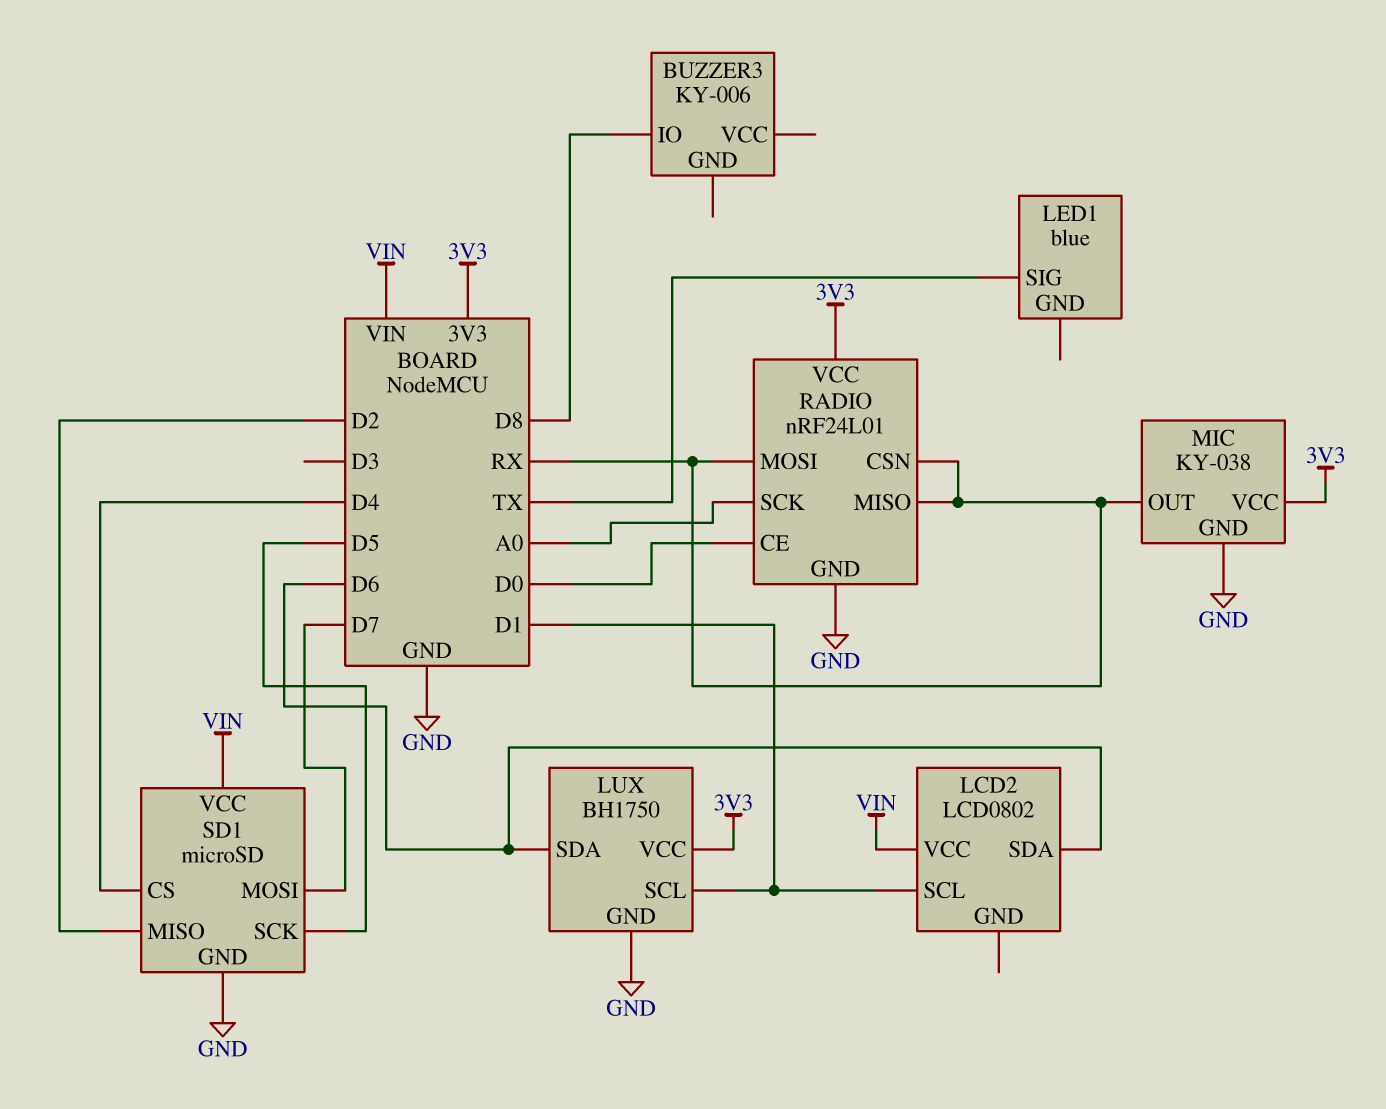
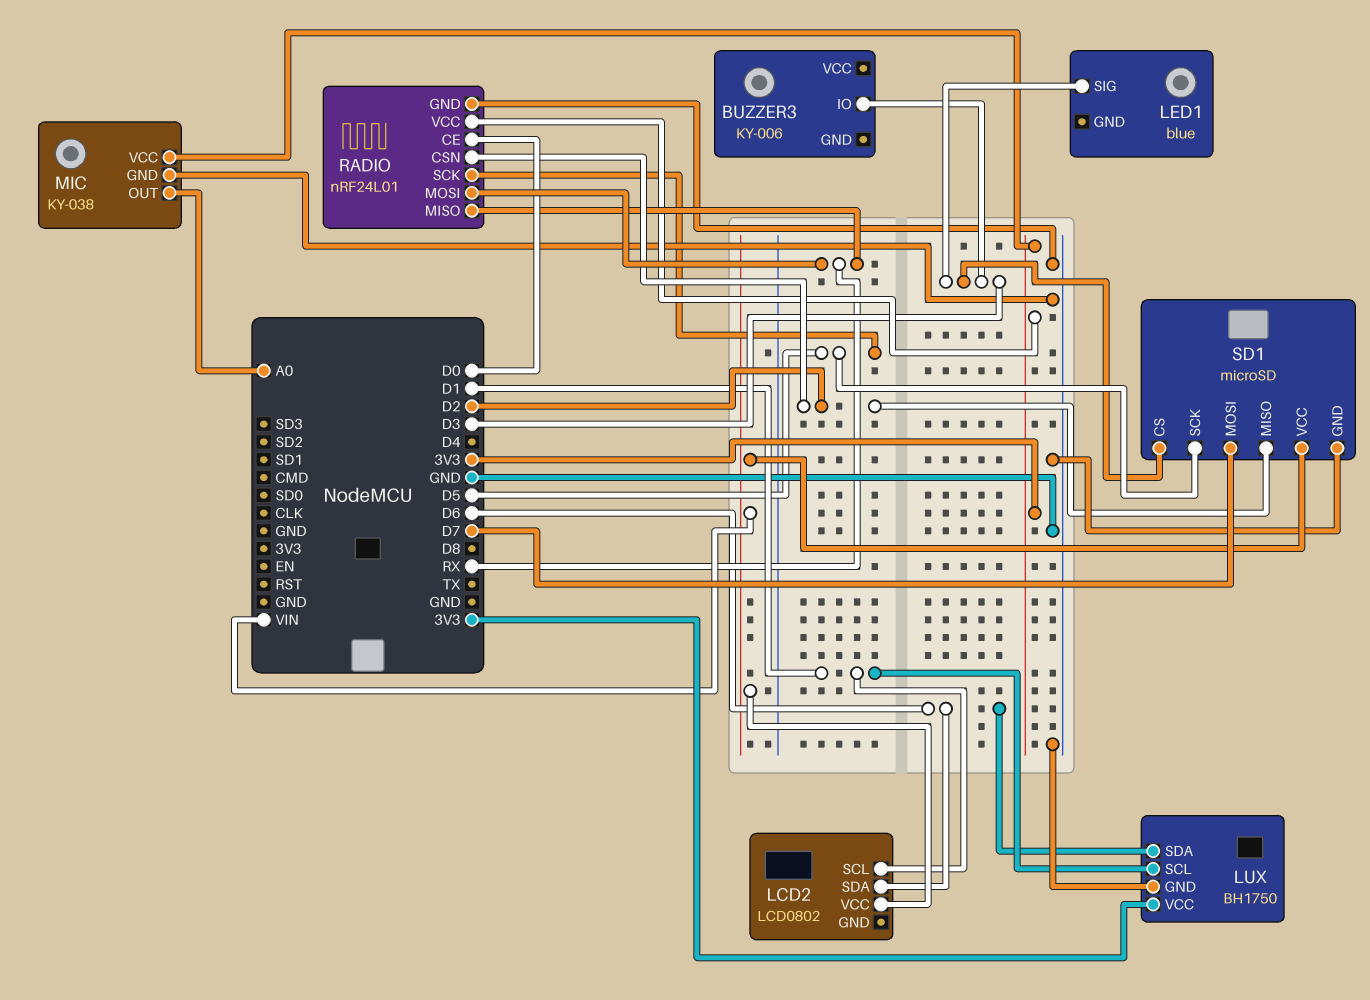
BUZZER3 pin IO: D8 -> D3
LED1 pin SIG: TX -> D3
MIC pin OUT: RX -> A0
RADIO pin CSN: RX -> D2
RADIO pin SCK: A0 -> D5
SD1 pin CS: D4 -> D3

